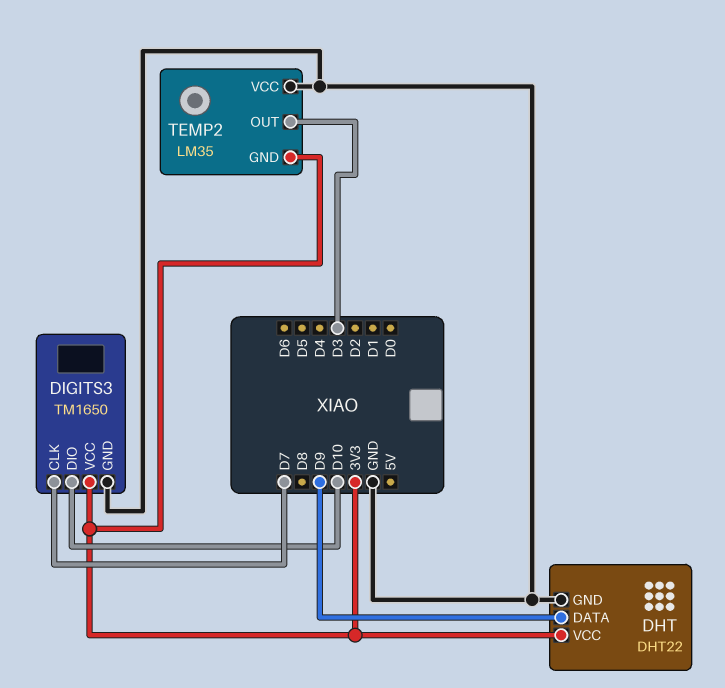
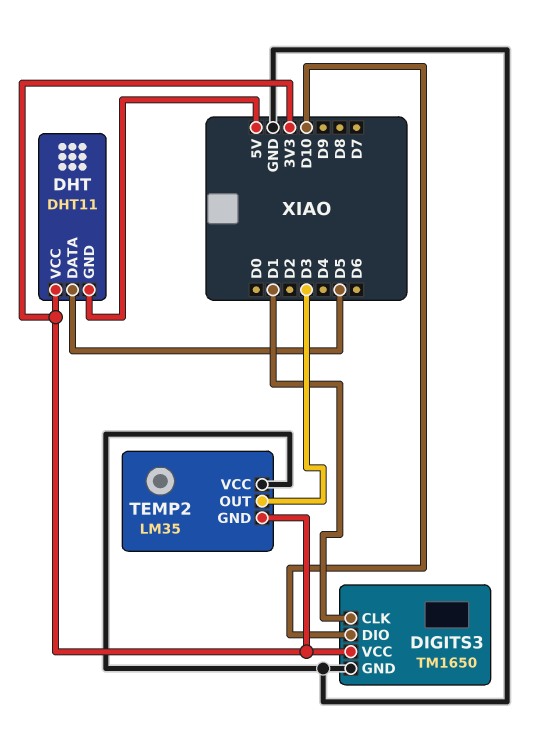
DHT: DHT22 -> DHT11
DHT pin DATA: D9 -> D5
DHT pin GND: GND -> 5V
DIGITS3 pin CLK: D7 -> D1

